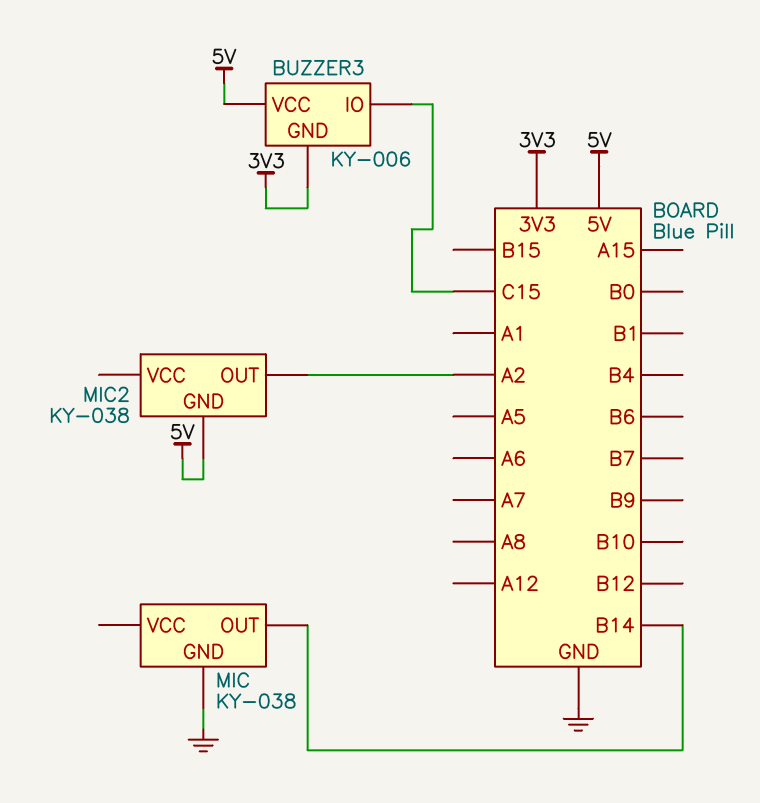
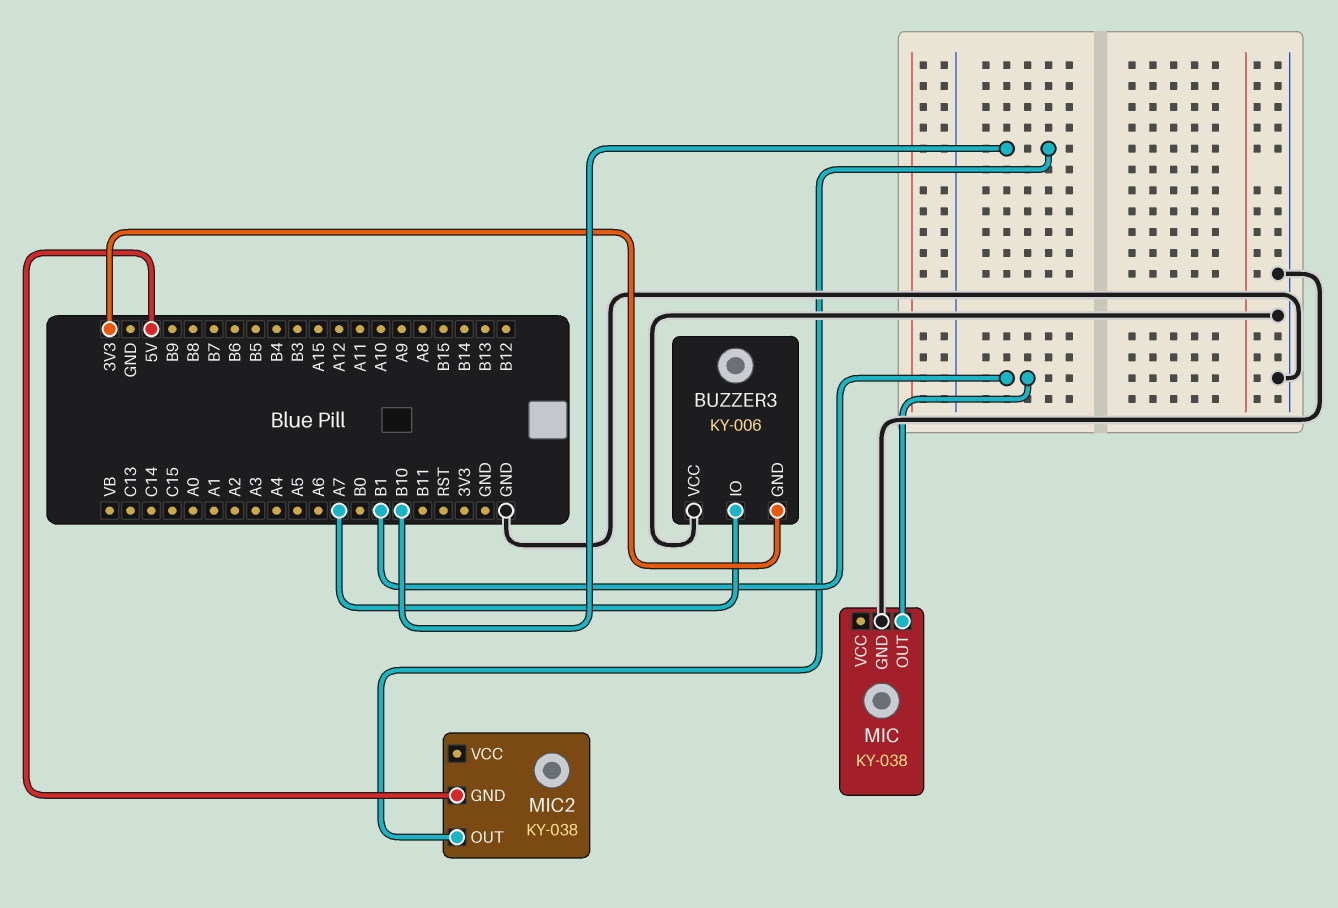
BUZZER3 pin IO: C15 -> A7
BUZZER3 pin VCC: 5V -> GND
MIC pin OUT: B14 -> B1
MIC2 pin OUT: A2 -> B10

